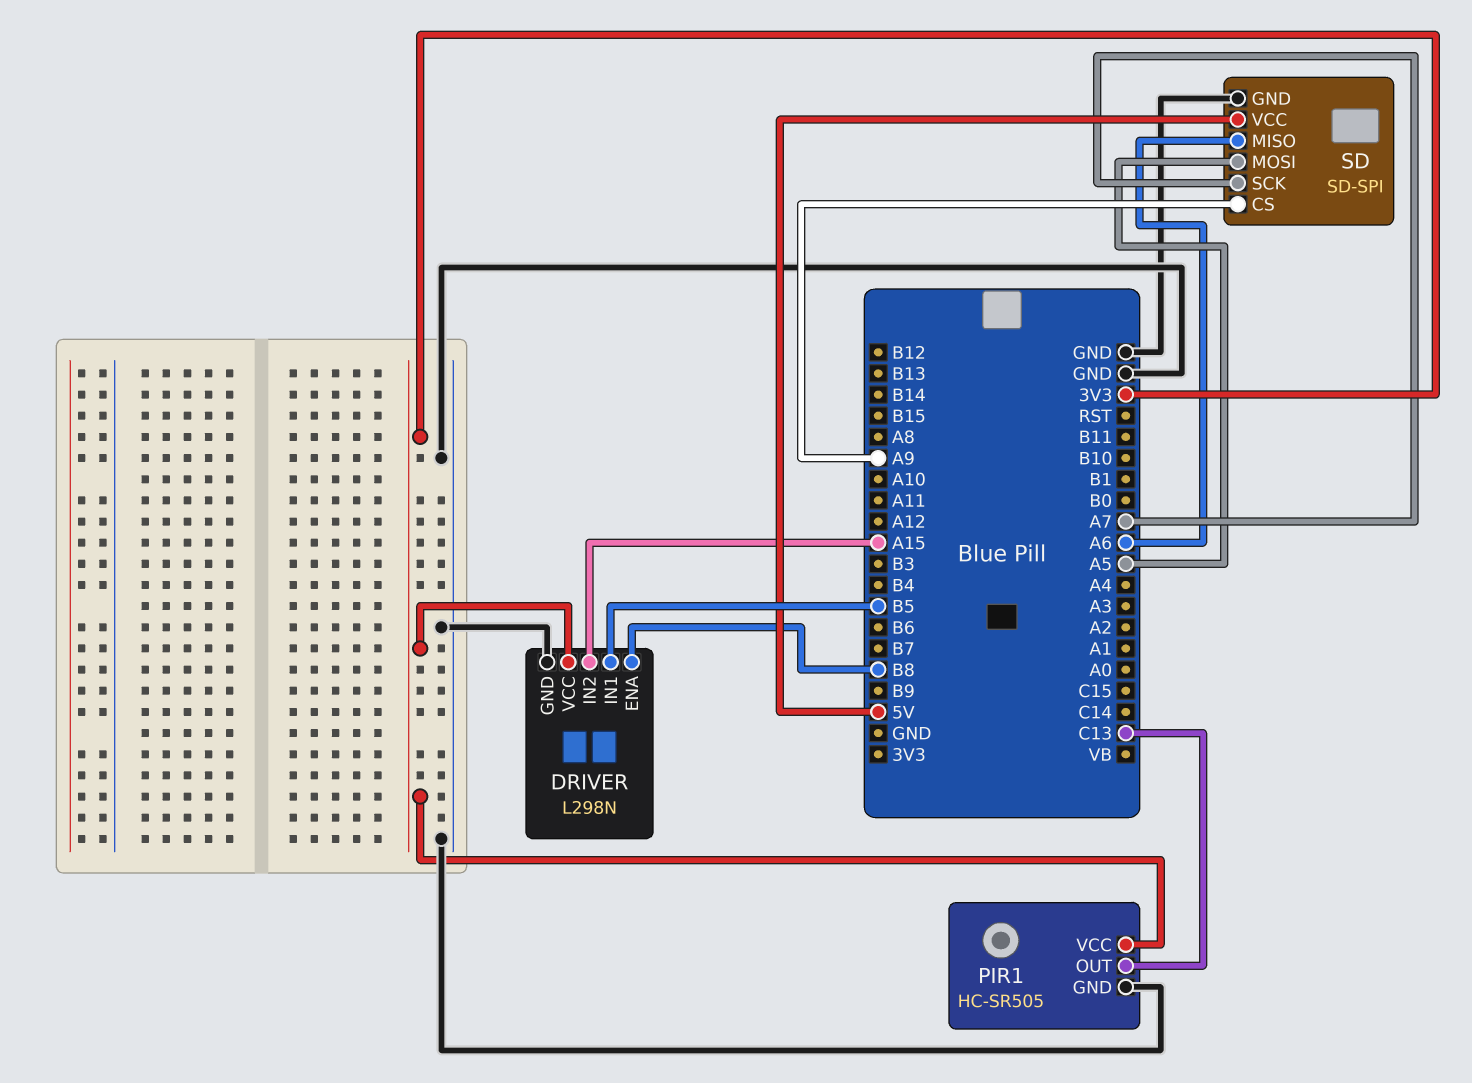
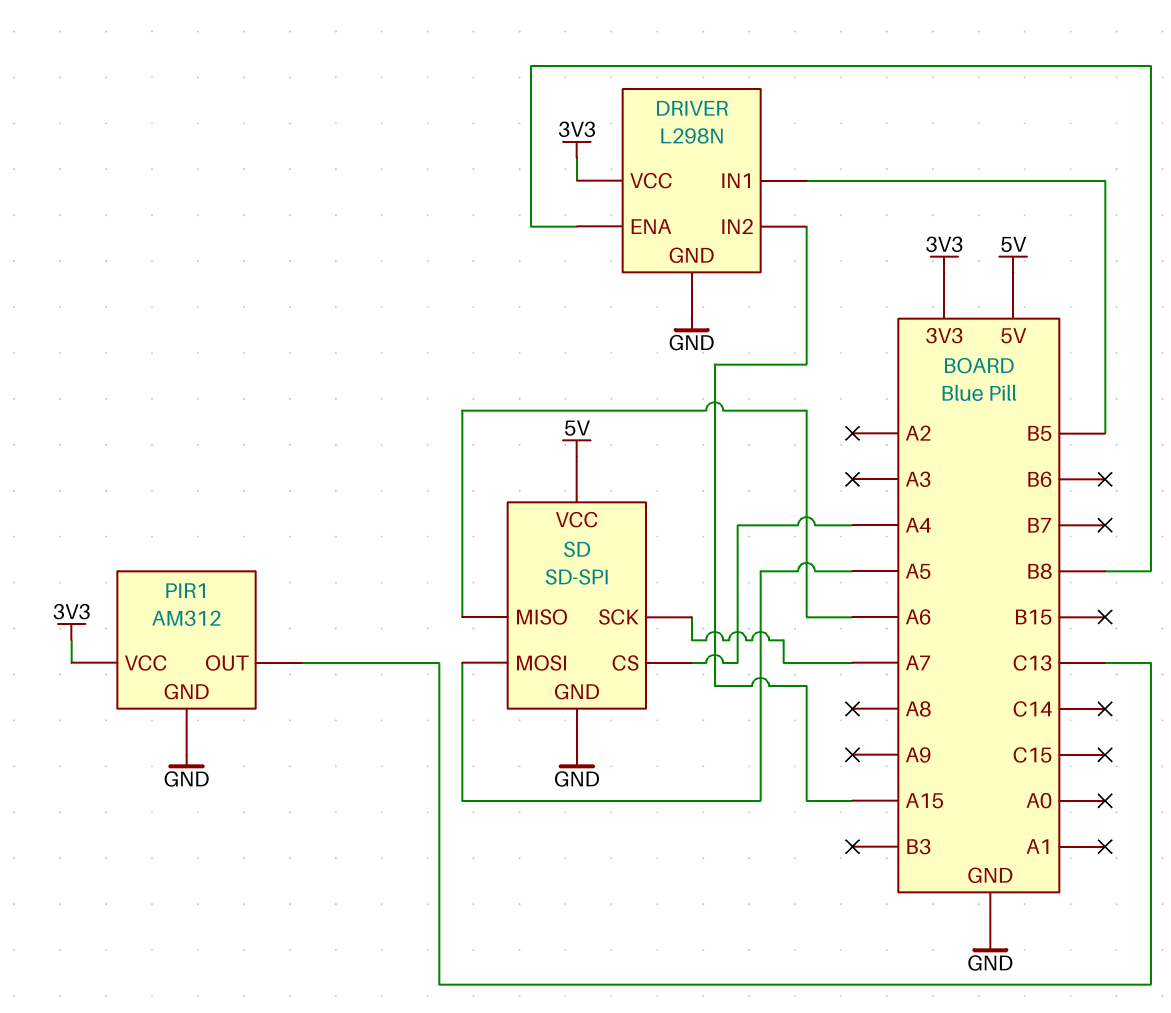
PIR1: HC-SR505 -> AM312
SD pin CS: A9 -> A4

